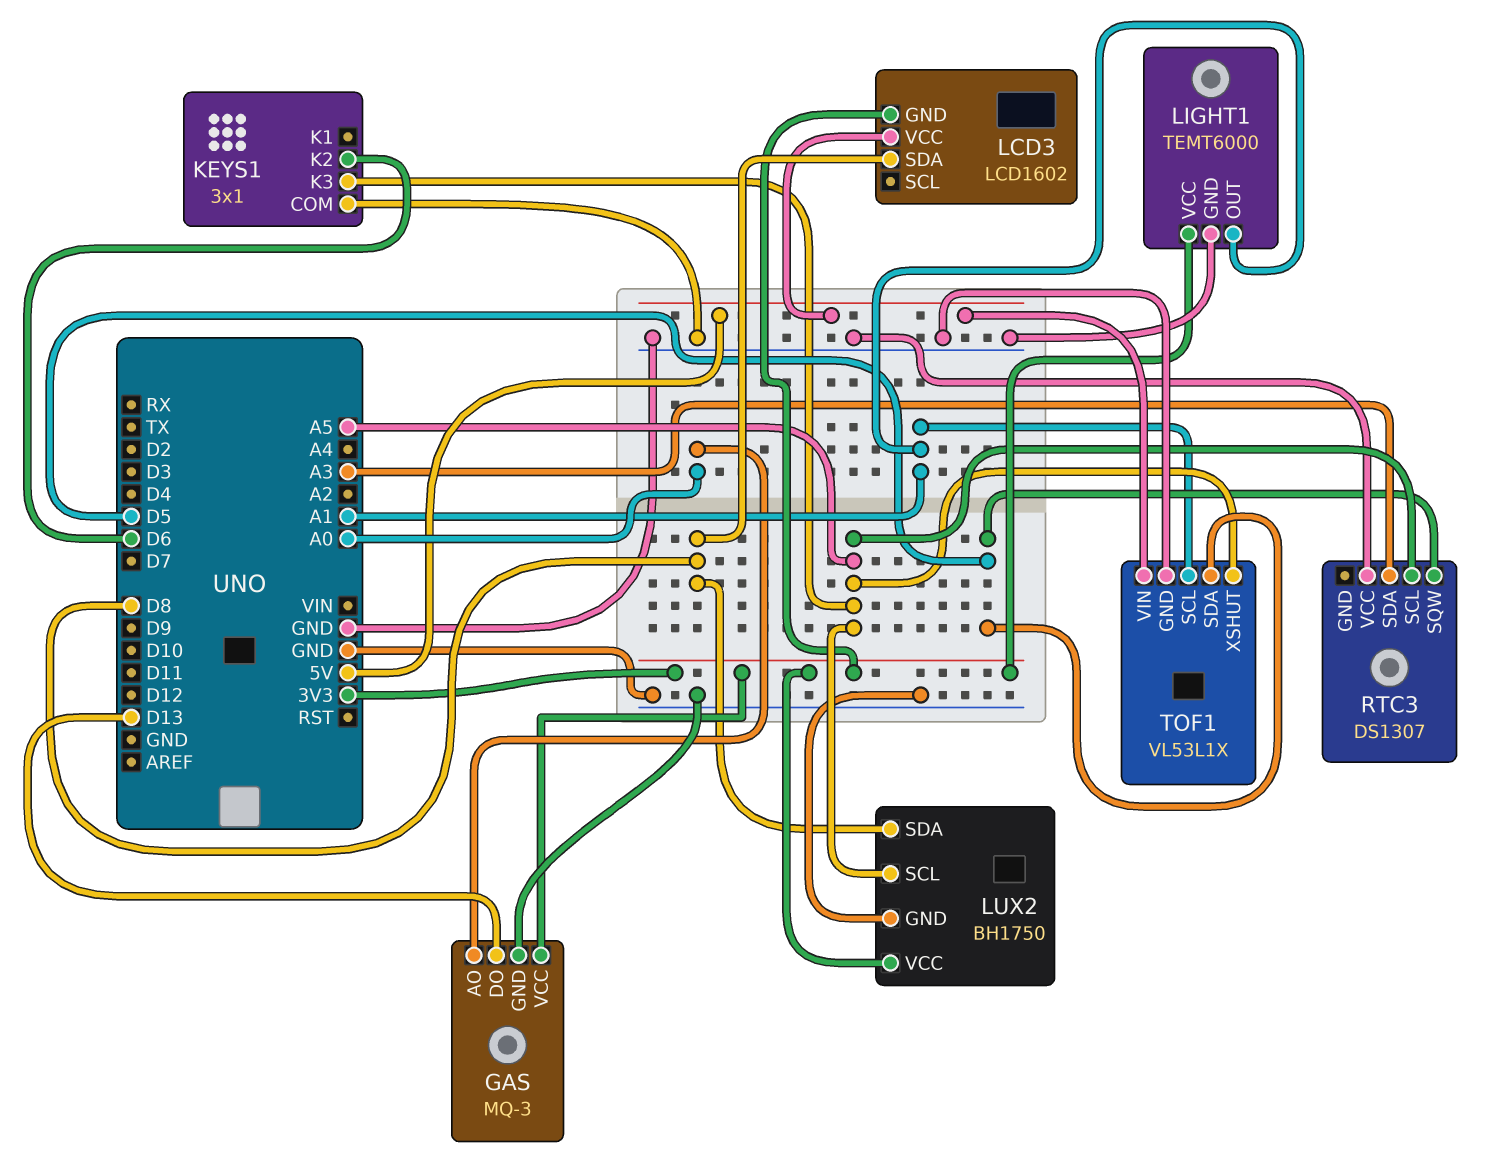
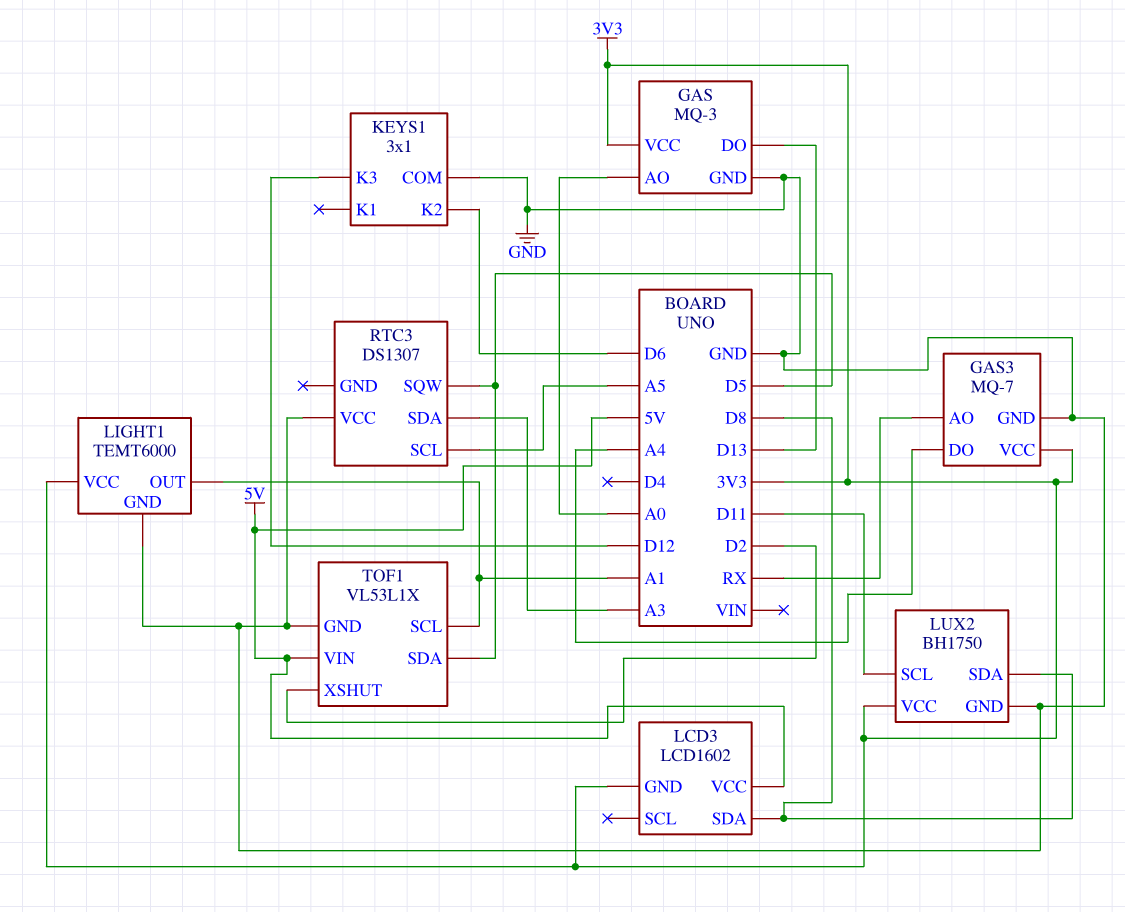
GAS3: none -> MQ-7
GAS3 pin AO: none -> RX
GAS3 pin DO: none -> A4
GAS3 pin GND: none -> GND
GAS3 pin VCC: none -> 3V3
KEYS1 pin K3: A5 -> D12
LUX2 pin SCL: A5 -> D11
TOF1 pin XSHUT: A5 -> D2

